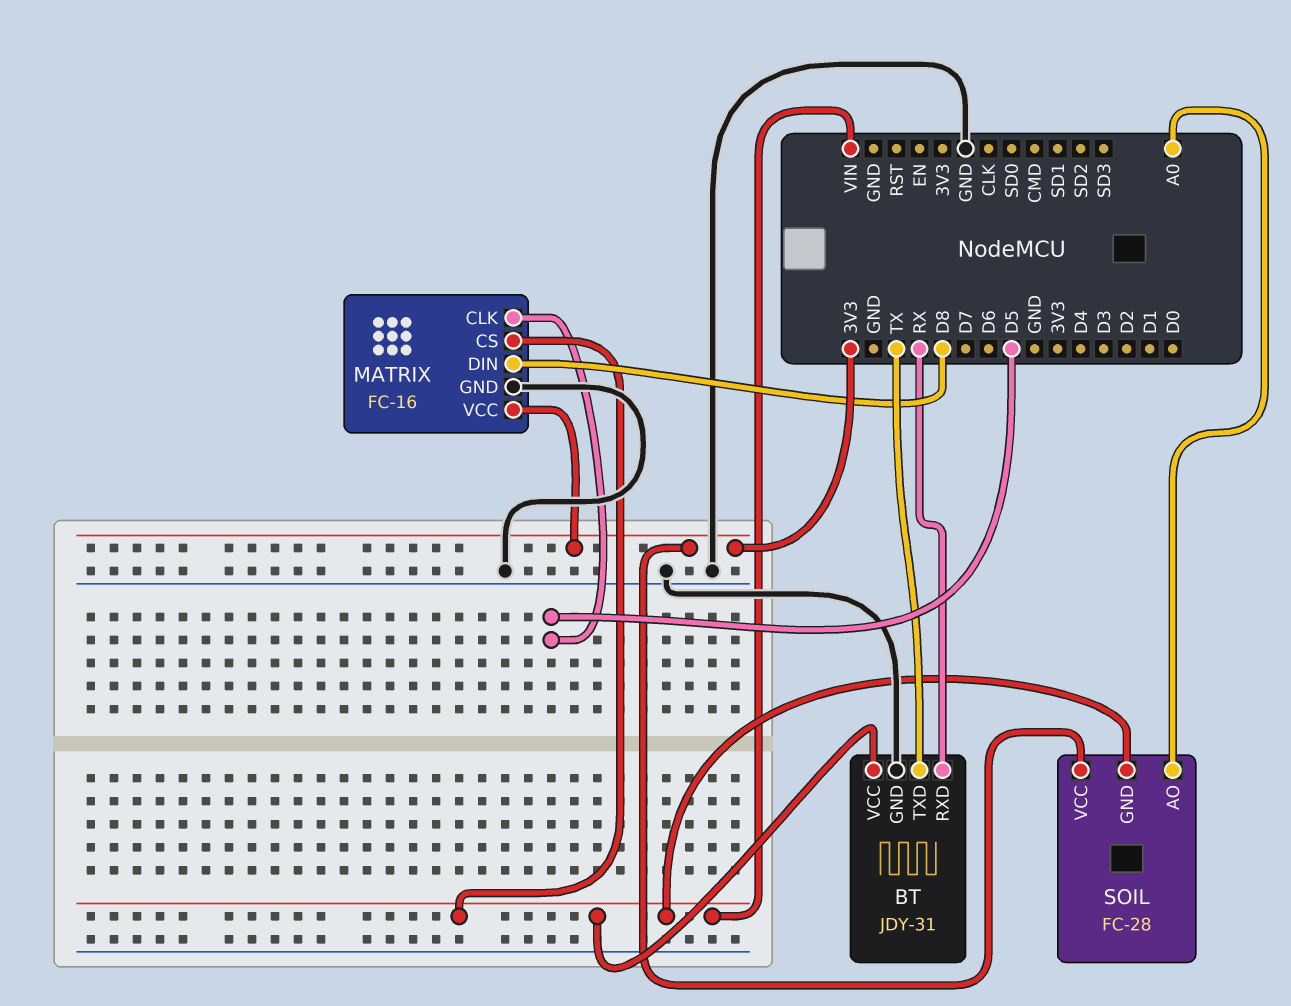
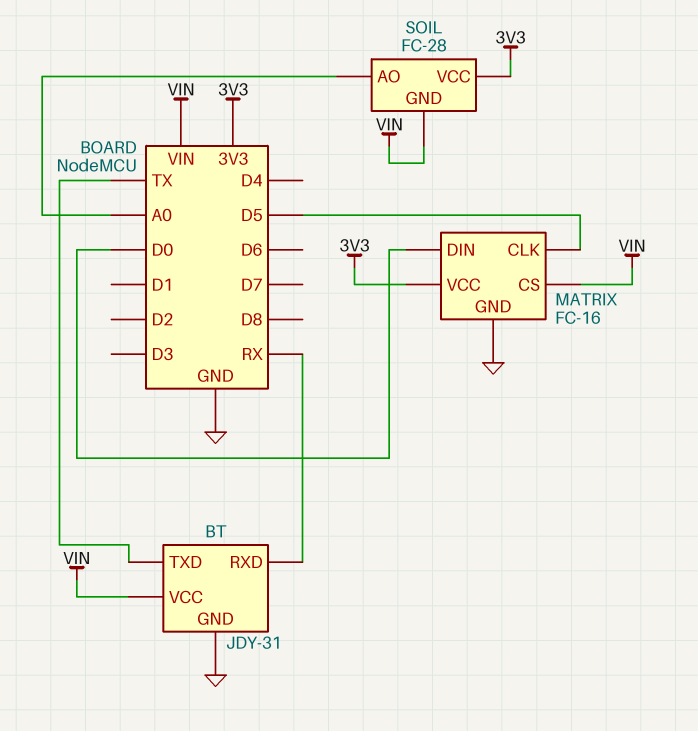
MATRIX pin DIN: D8 -> D0

